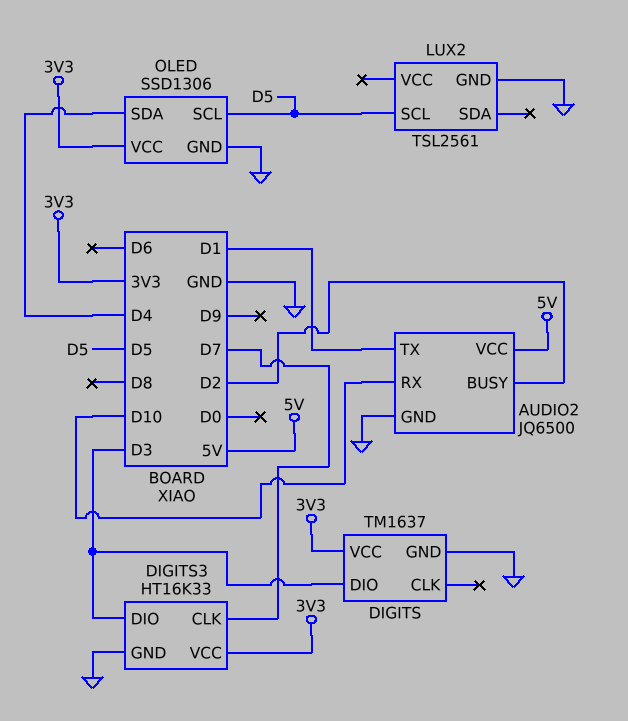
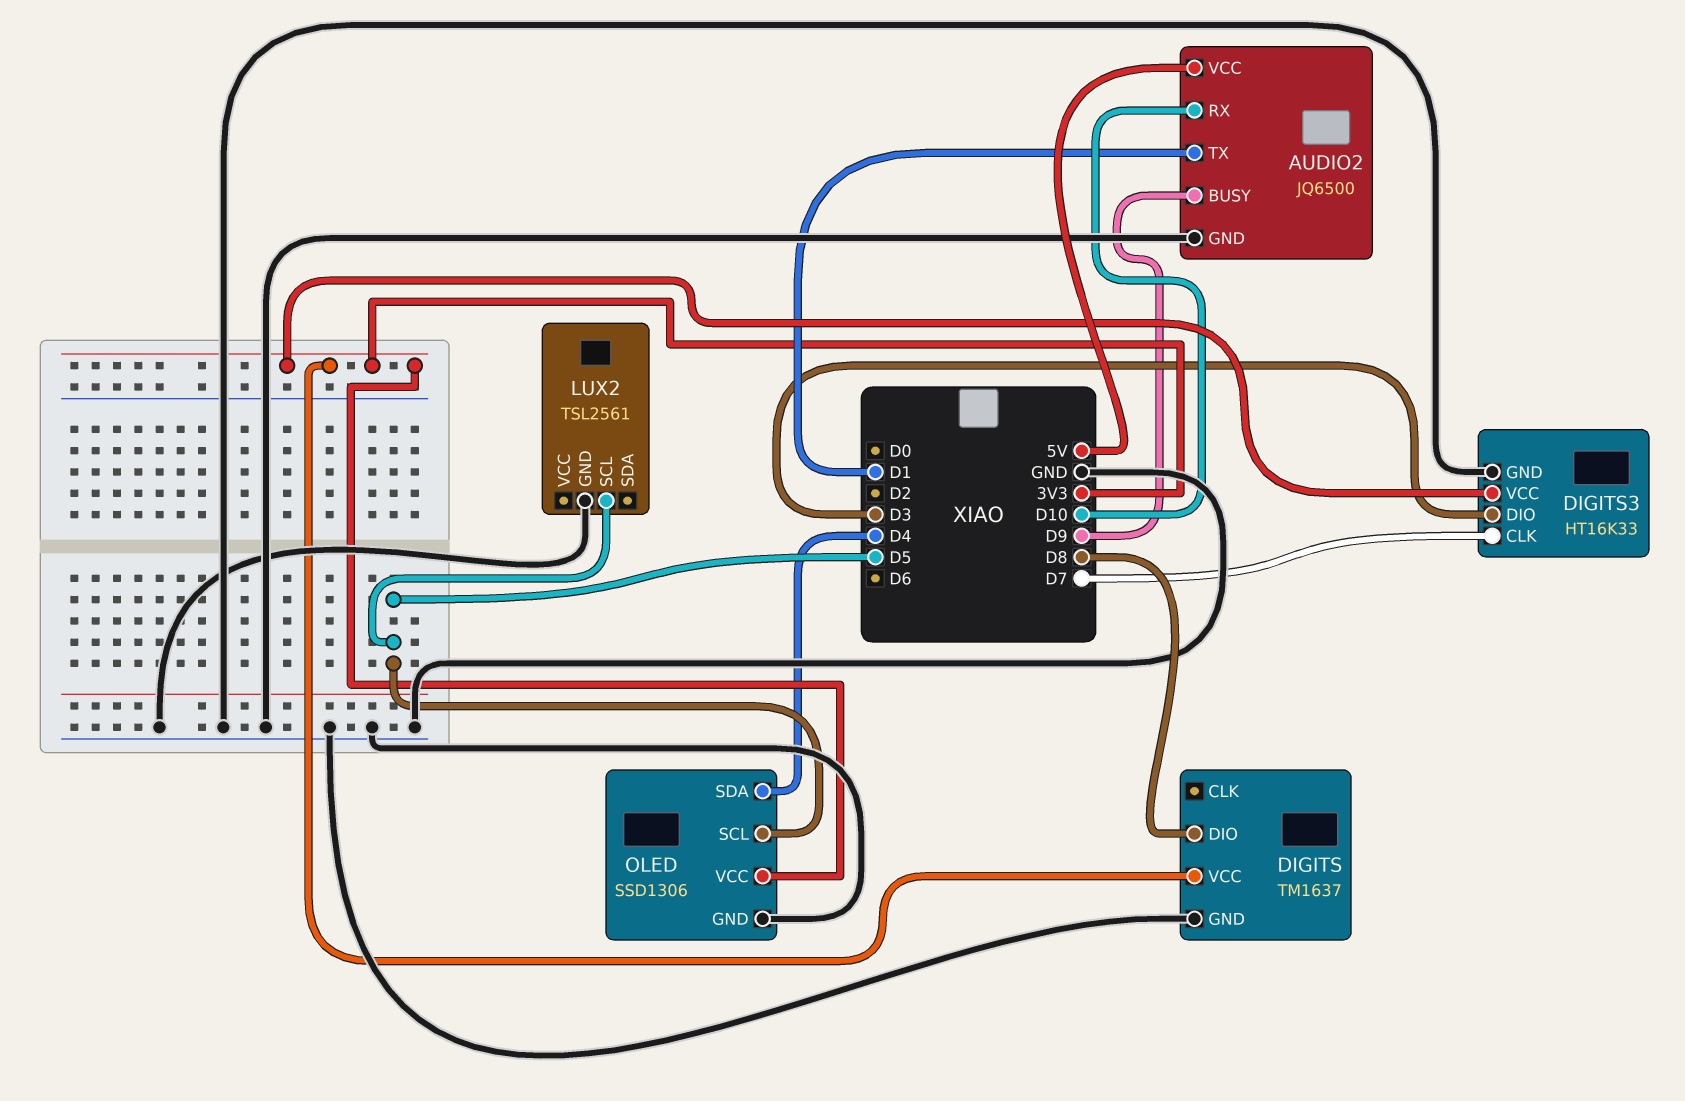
AUDIO2 pin BUSY: D2 -> D9
DIGITS pin DIO: D3 -> D8

